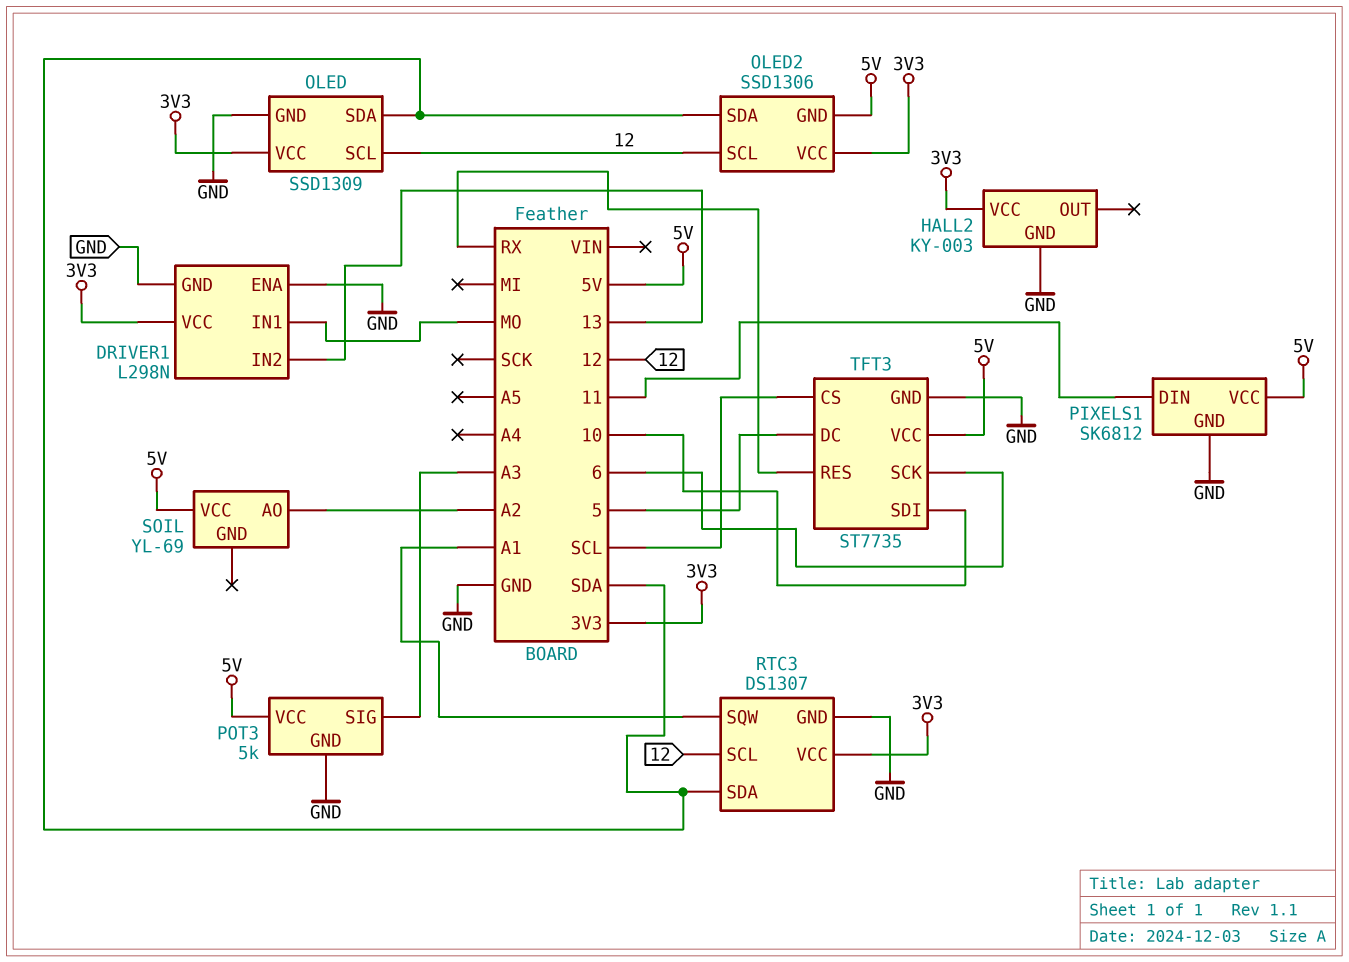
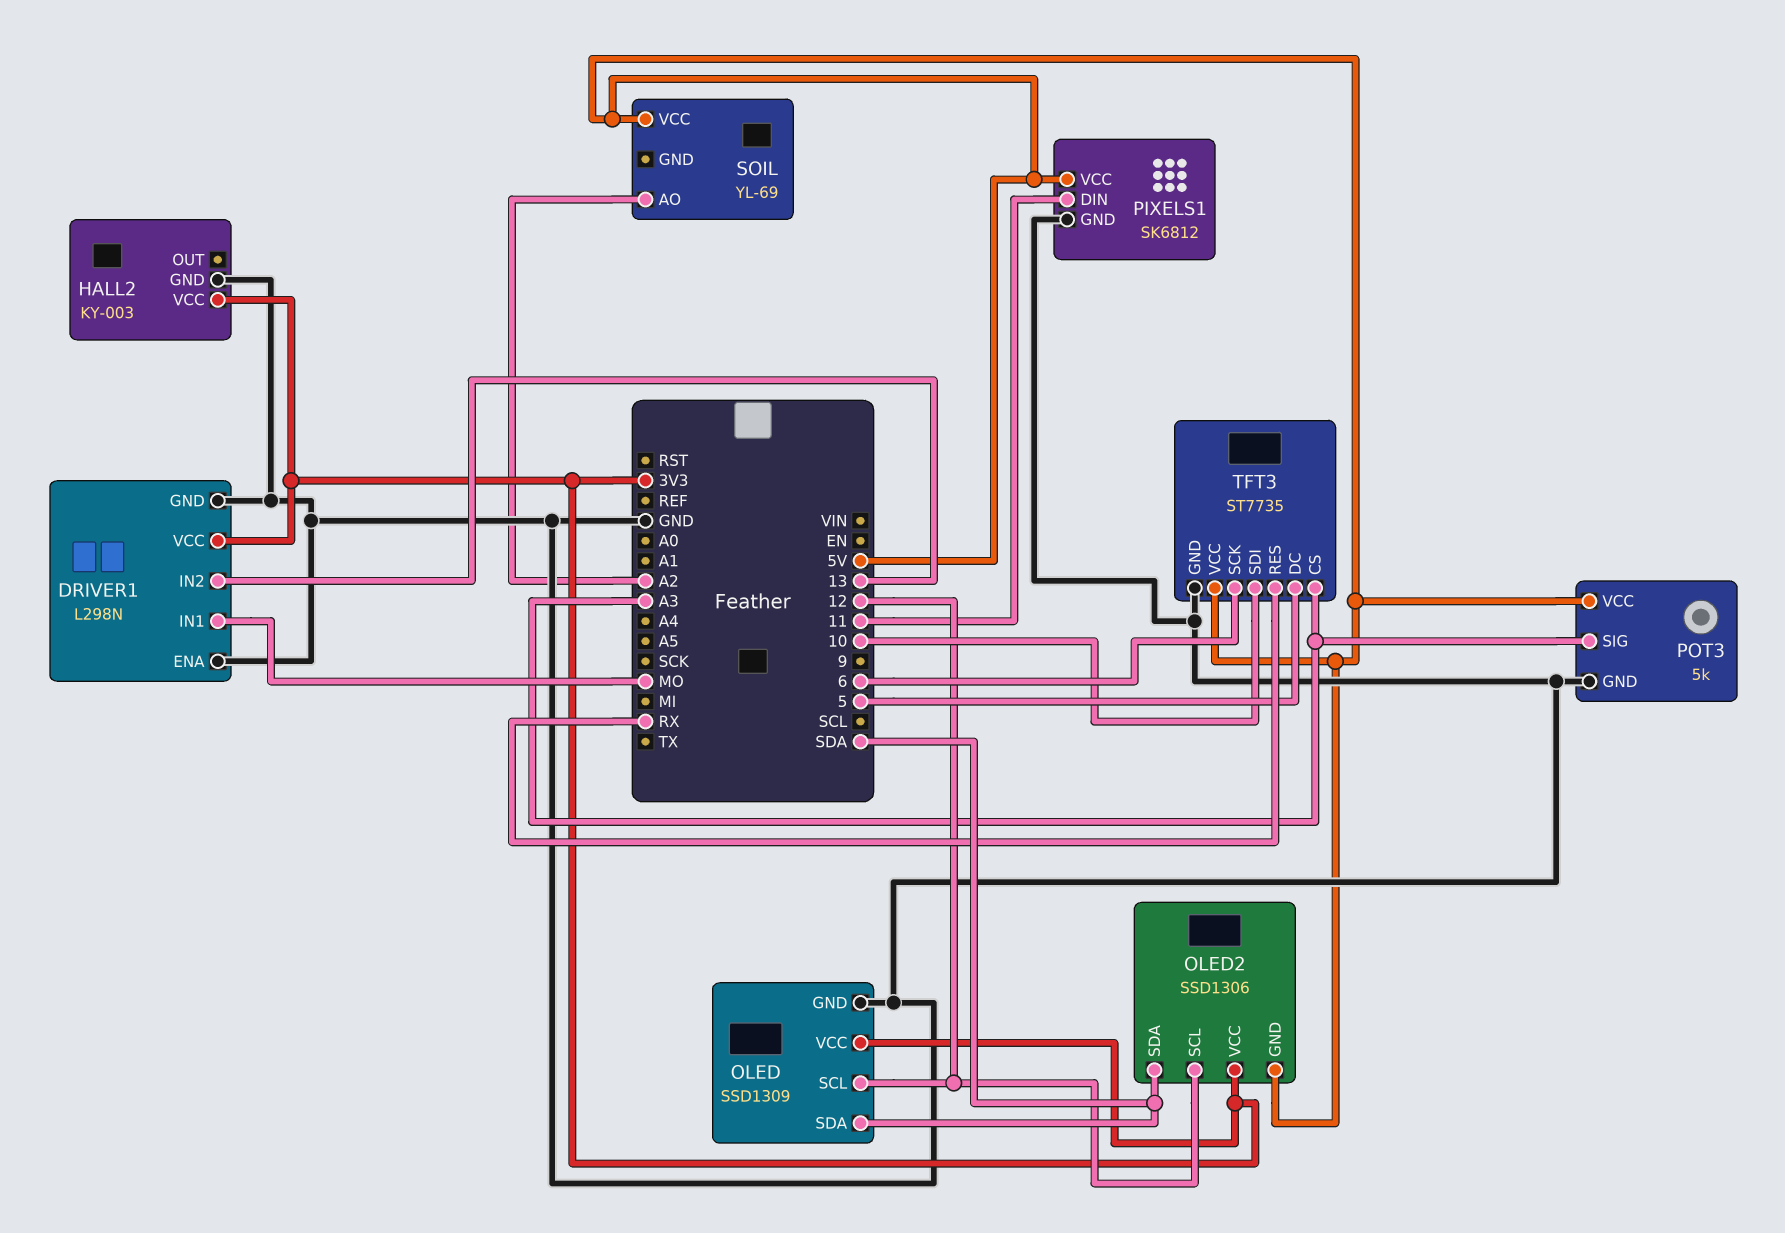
RTC3: DS1307 -> none
RTC3 pin GND: GND -> none
RTC3 pin SCL: 12 -> none
RTC3 pin SDA: SDA -> none
RTC3 pin SQW: A1 -> none
RTC3 pin VCC: 3V3 -> none
TFT3 pin CS: SCL -> A3

